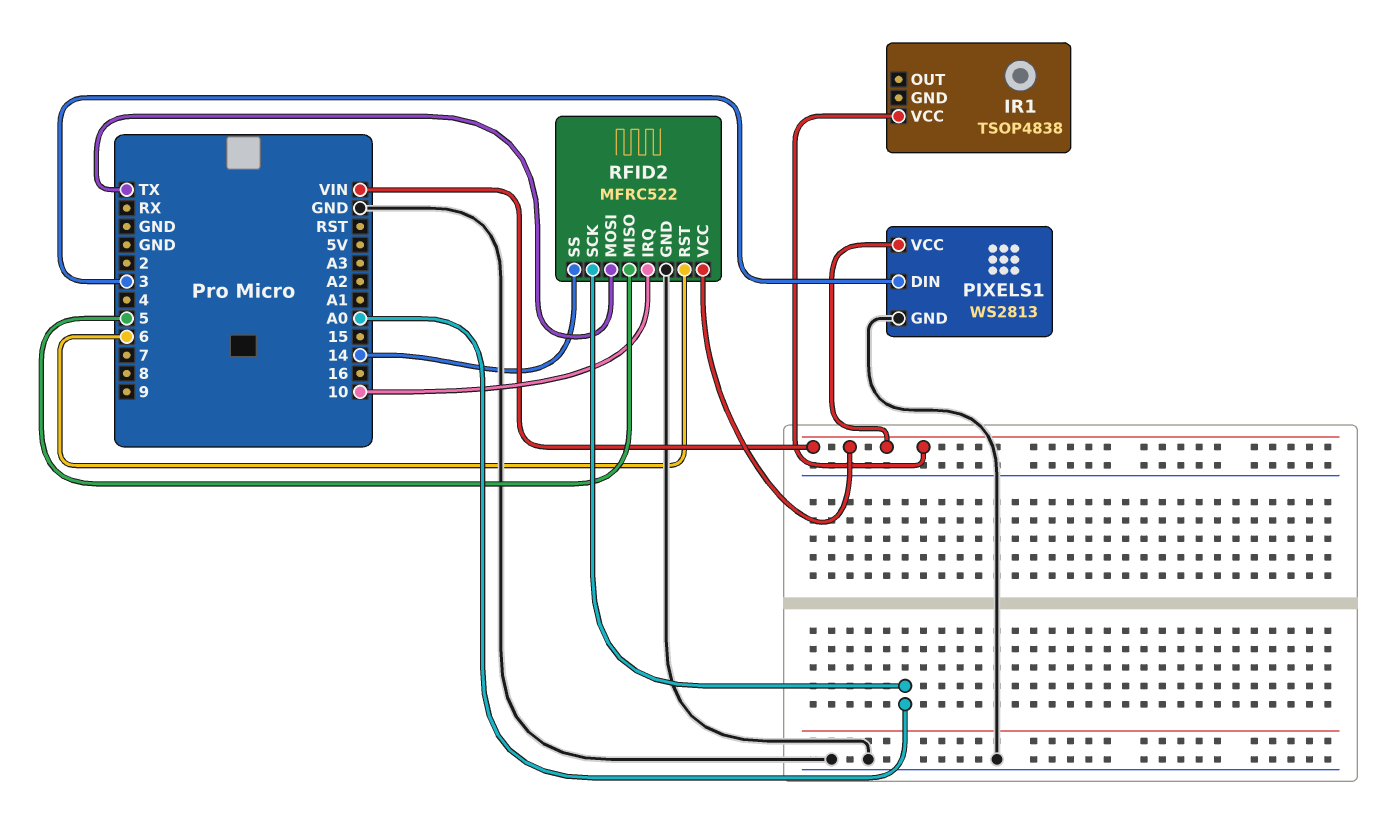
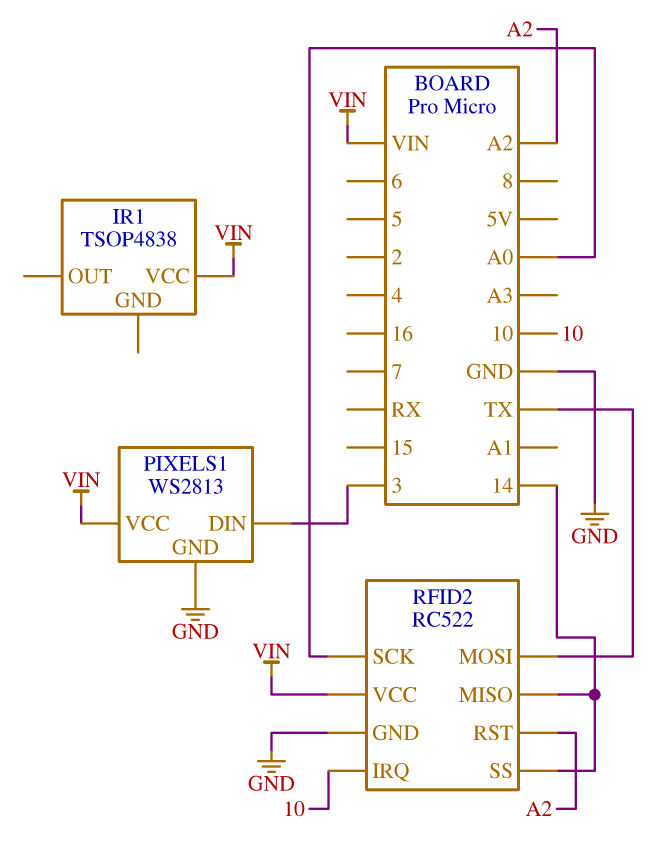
RFID2: MFRC522 -> RC522
RFID2 pin MISO: 5 -> 14
RFID2 pin RST: 6 -> A2

